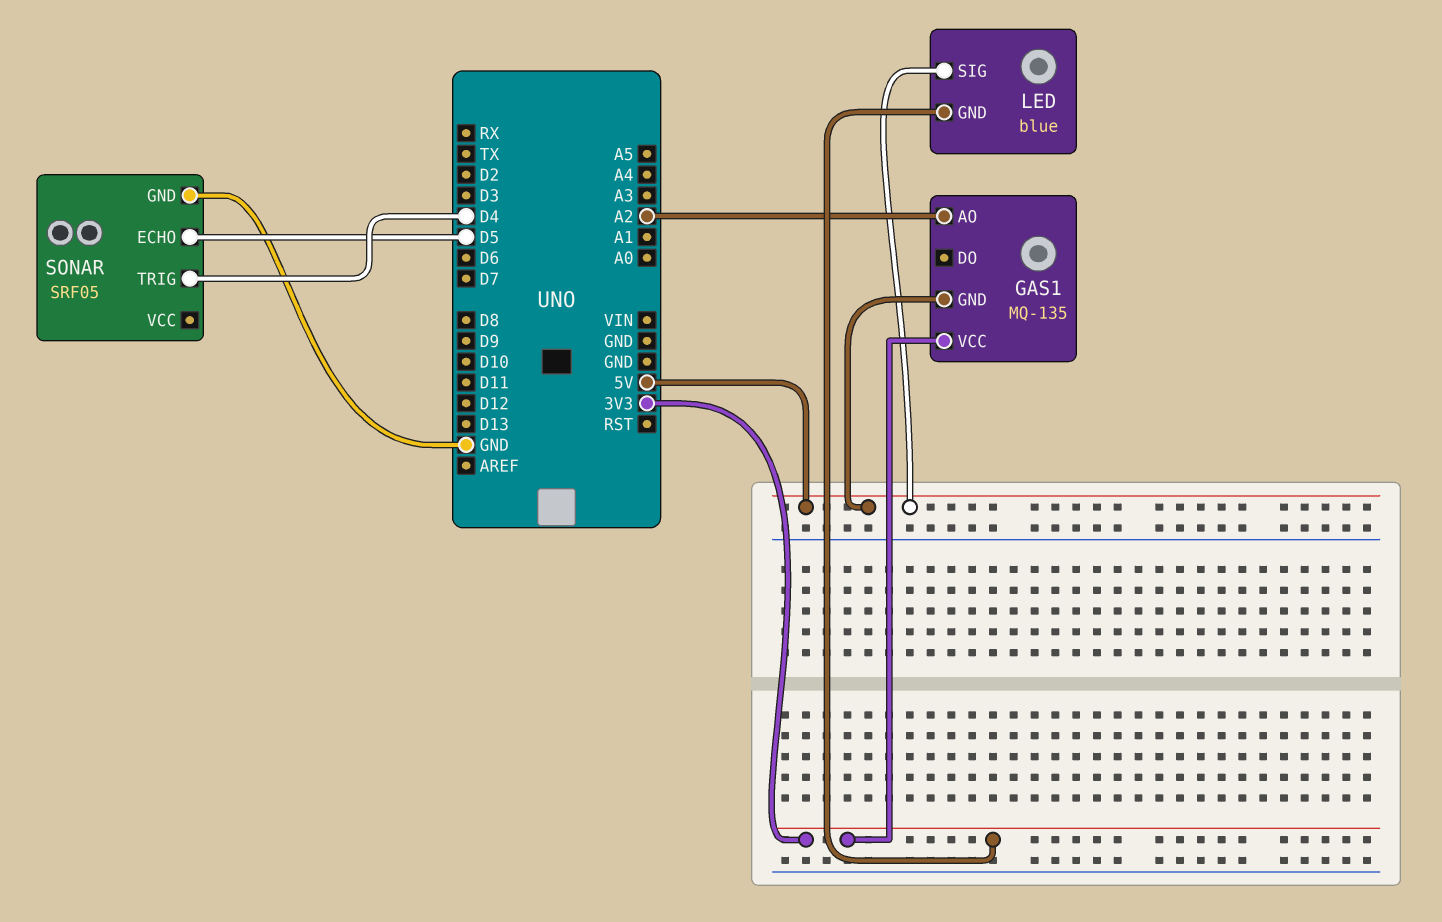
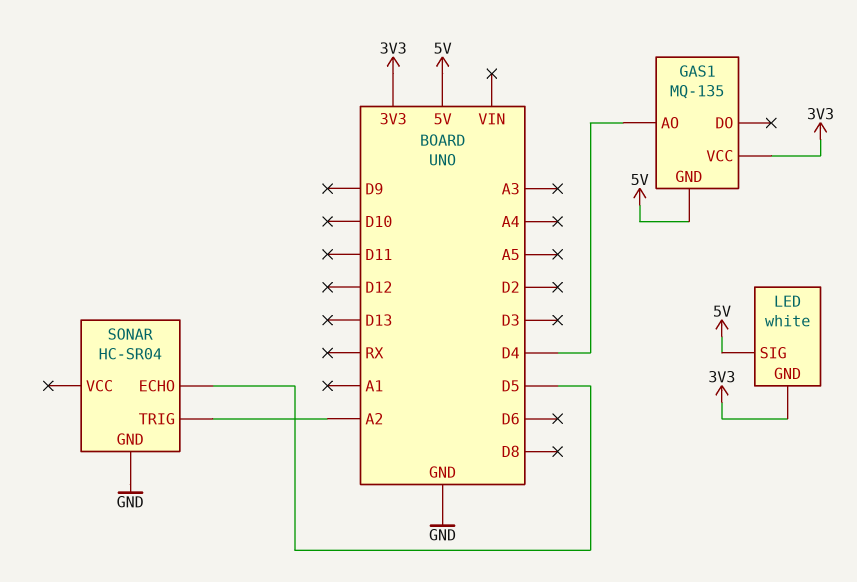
GAS1 pin AO: A2 -> D4
LED: blue -> white
SONAR: SRF05 -> HC-SR04
SONAR pin TRIG: D4 -> A2

